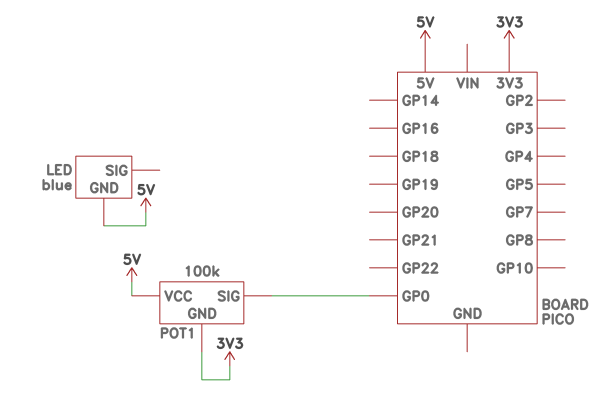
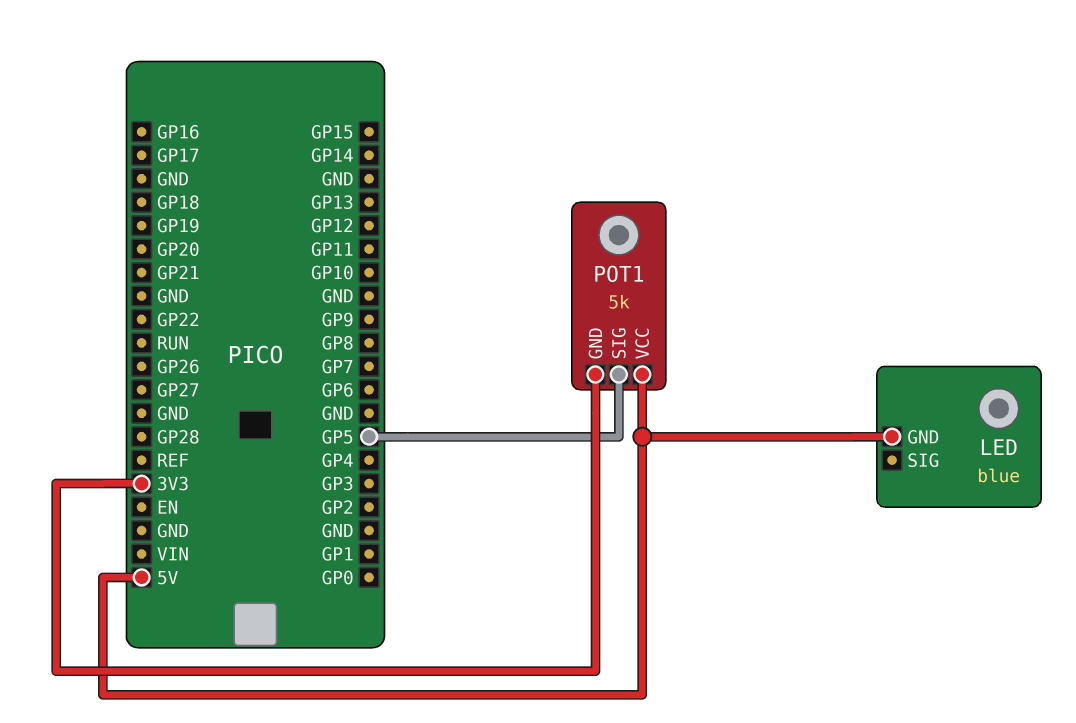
POT1: 100k -> 5k
POT1 pin SIG: GP0 -> GP5

